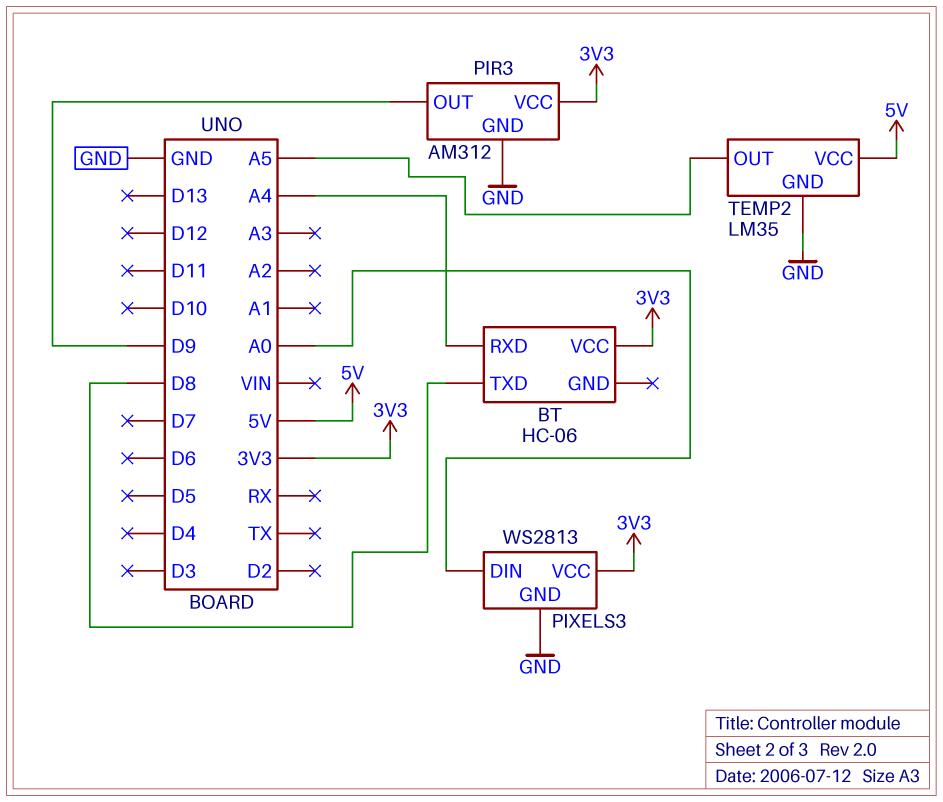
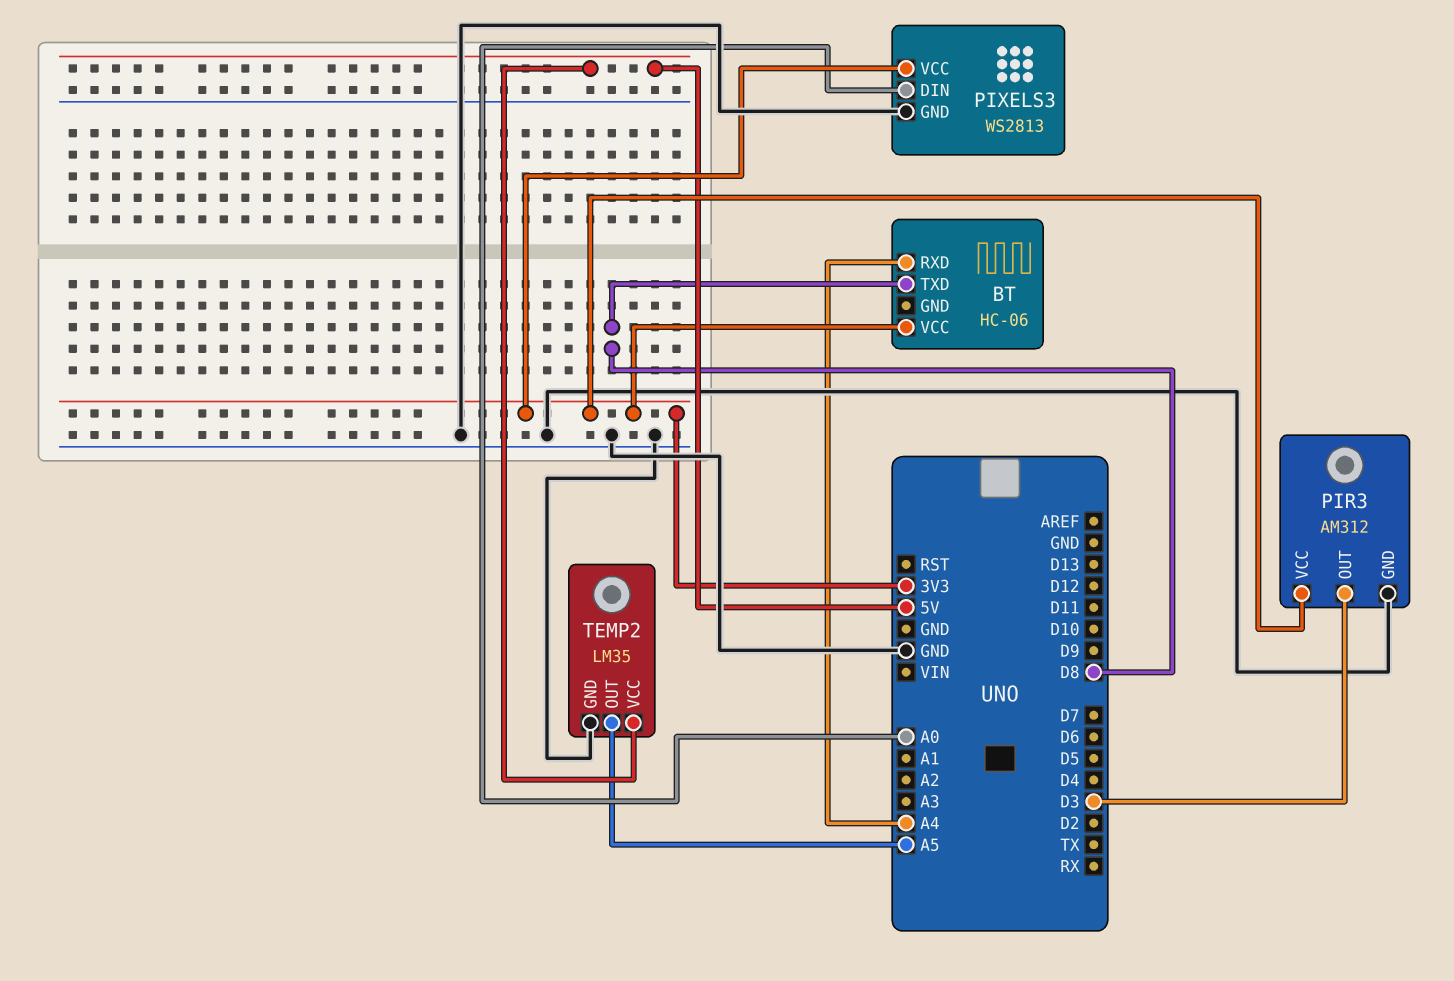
PIR3 pin OUT: D9 -> D3

